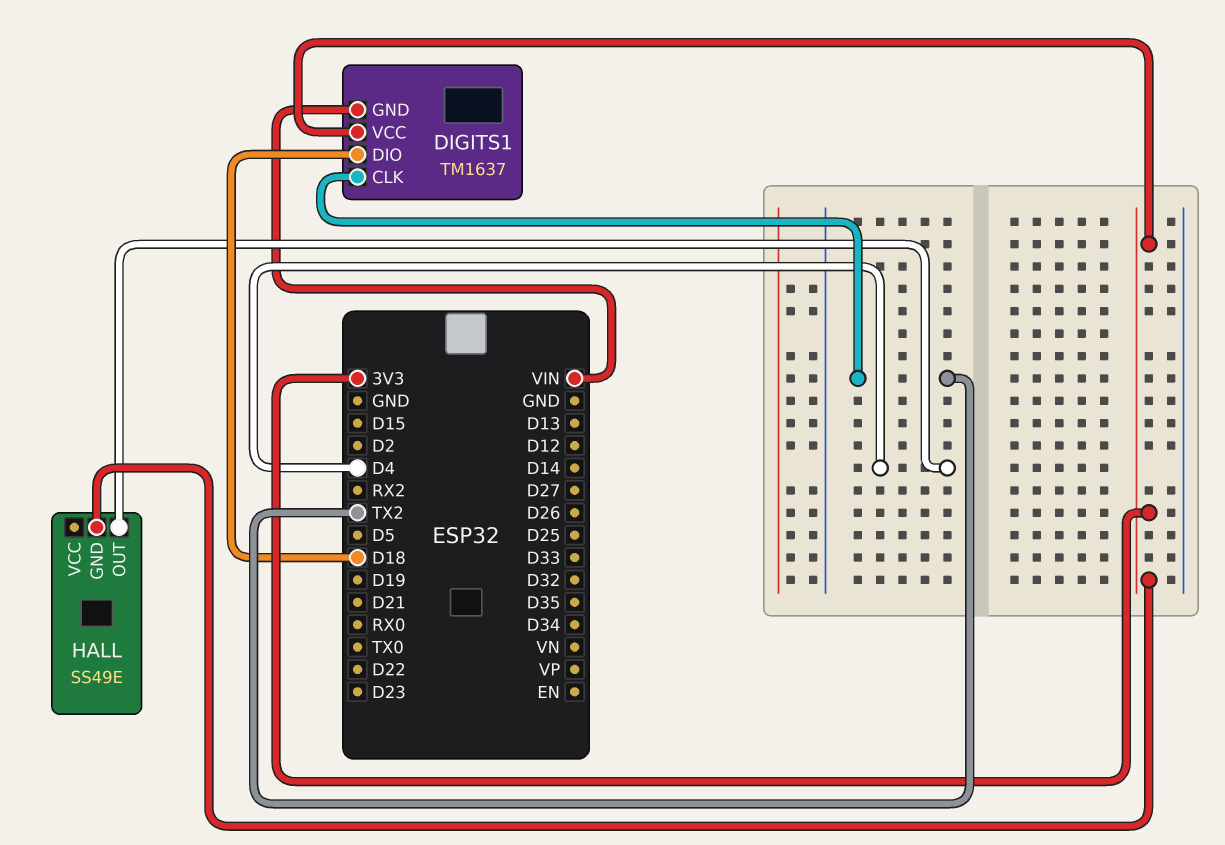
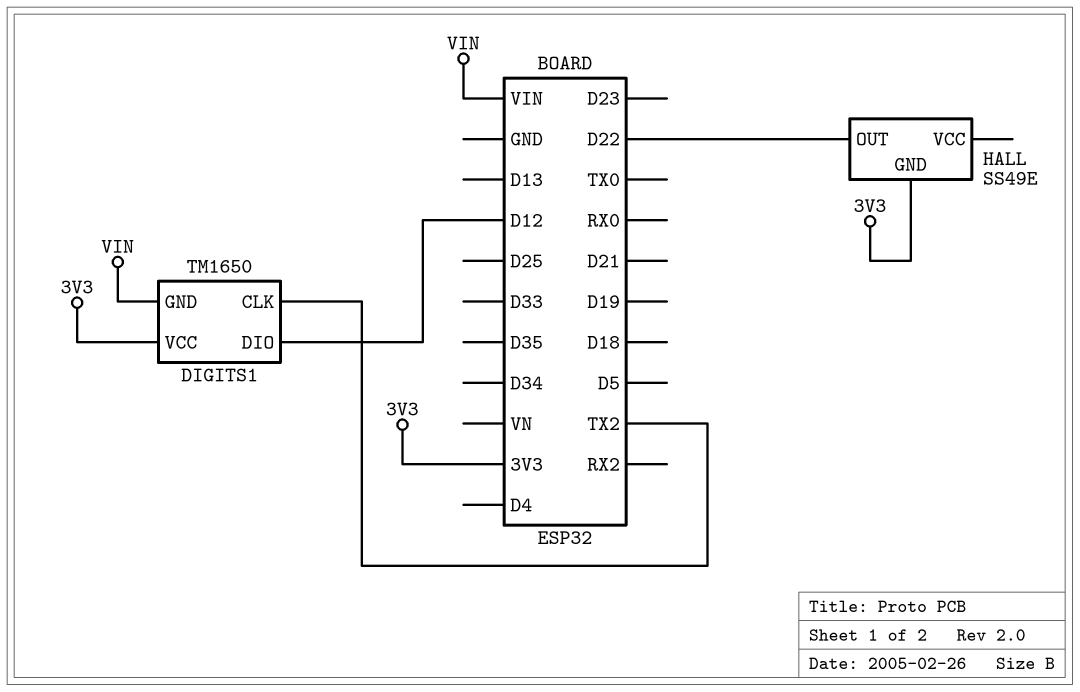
DIGITS1: TM1637 -> TM1650
DIGITS1 pin DIO: D18 -> D12
HALL pin OUT: D4 -> D22

